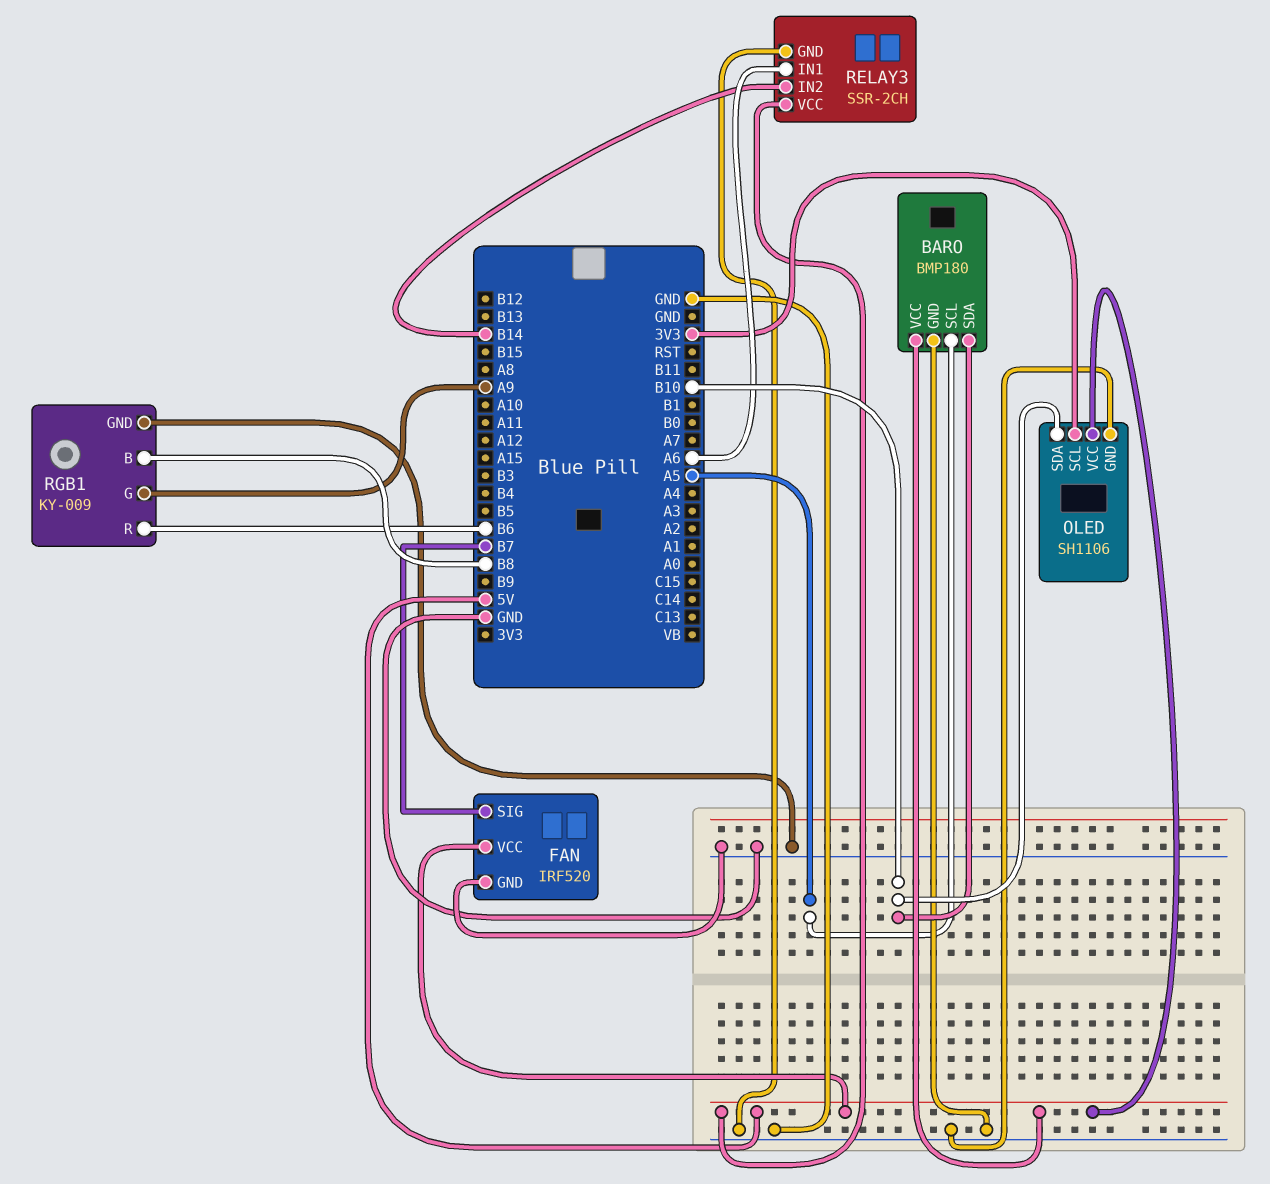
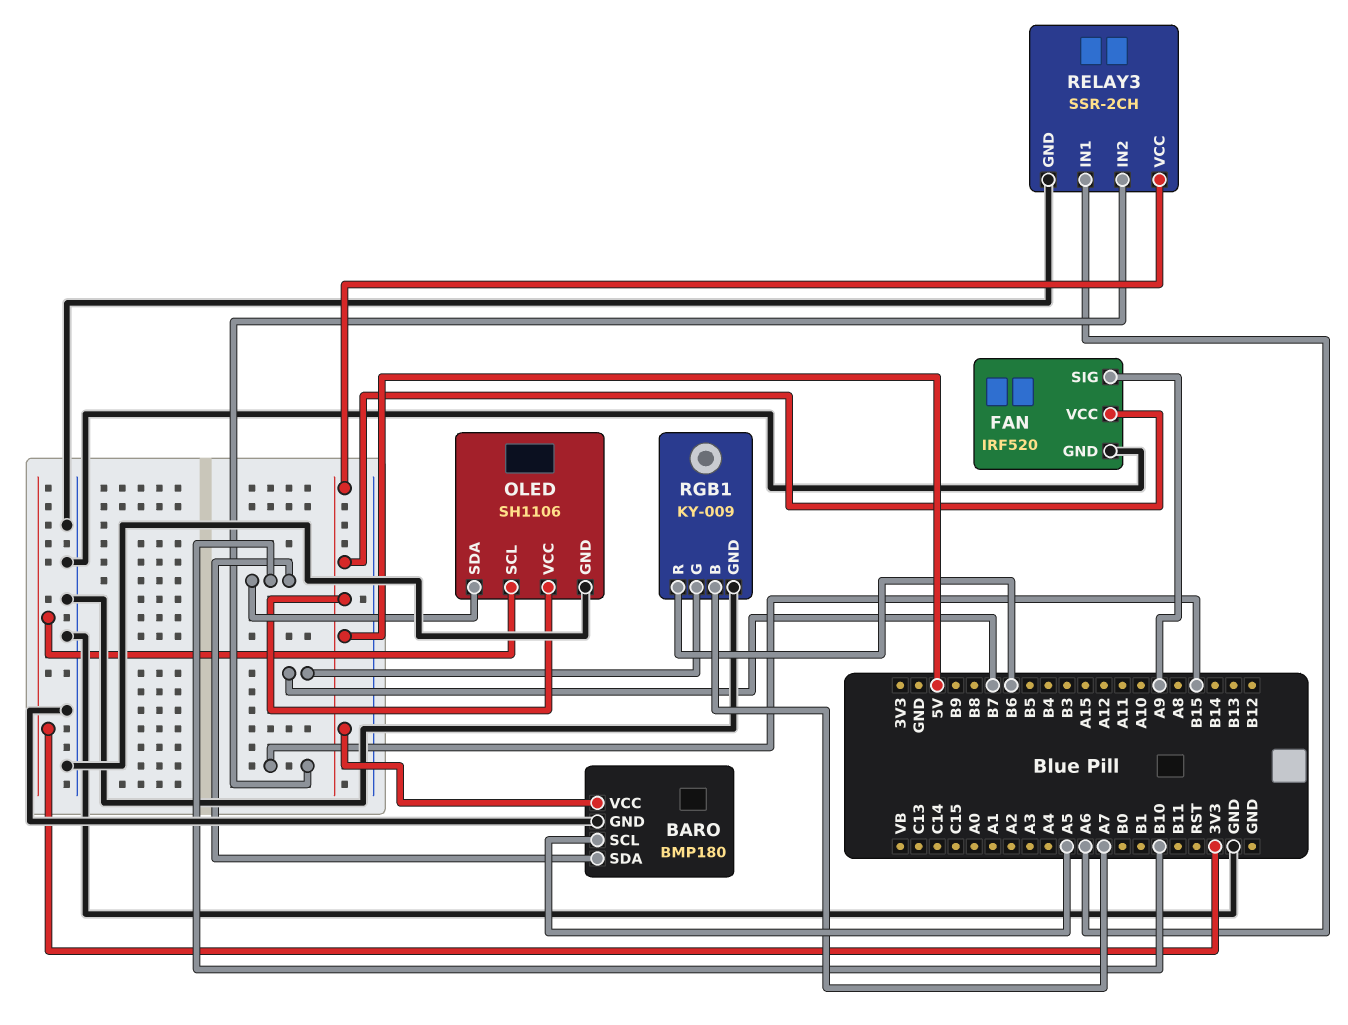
FAN pin SIG: B7 -> A9
RELAY3 pin IN2: B14 -> B15
RGB1 pin B: B8 -> A7
RGB1 pin G: A9 -> B7

